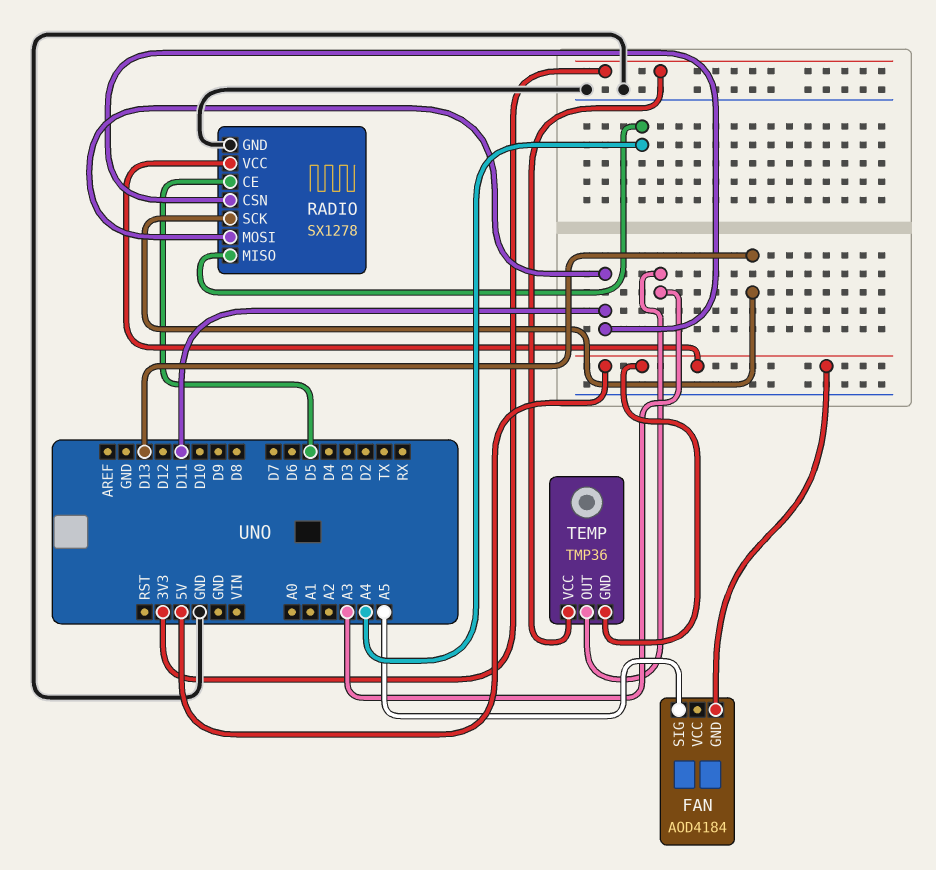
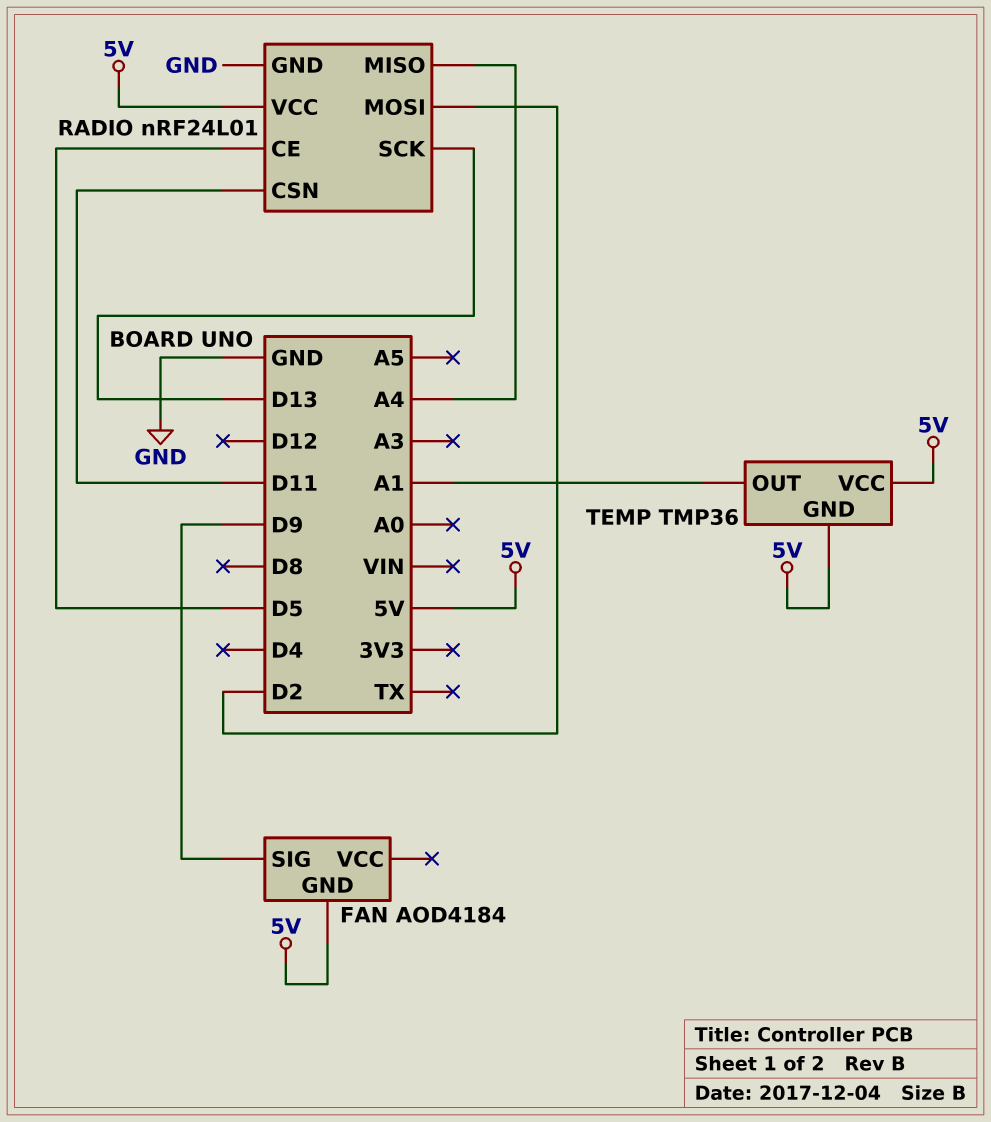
FAN pin SIG: A5 -> D9
RADIO: SX1278 -> nRF24L01
RADIO pin MOSI: D11 -> D2
TEMP pin OUT: A3 -> A1
TEMP pin VCC: 3V3 -> 5V

